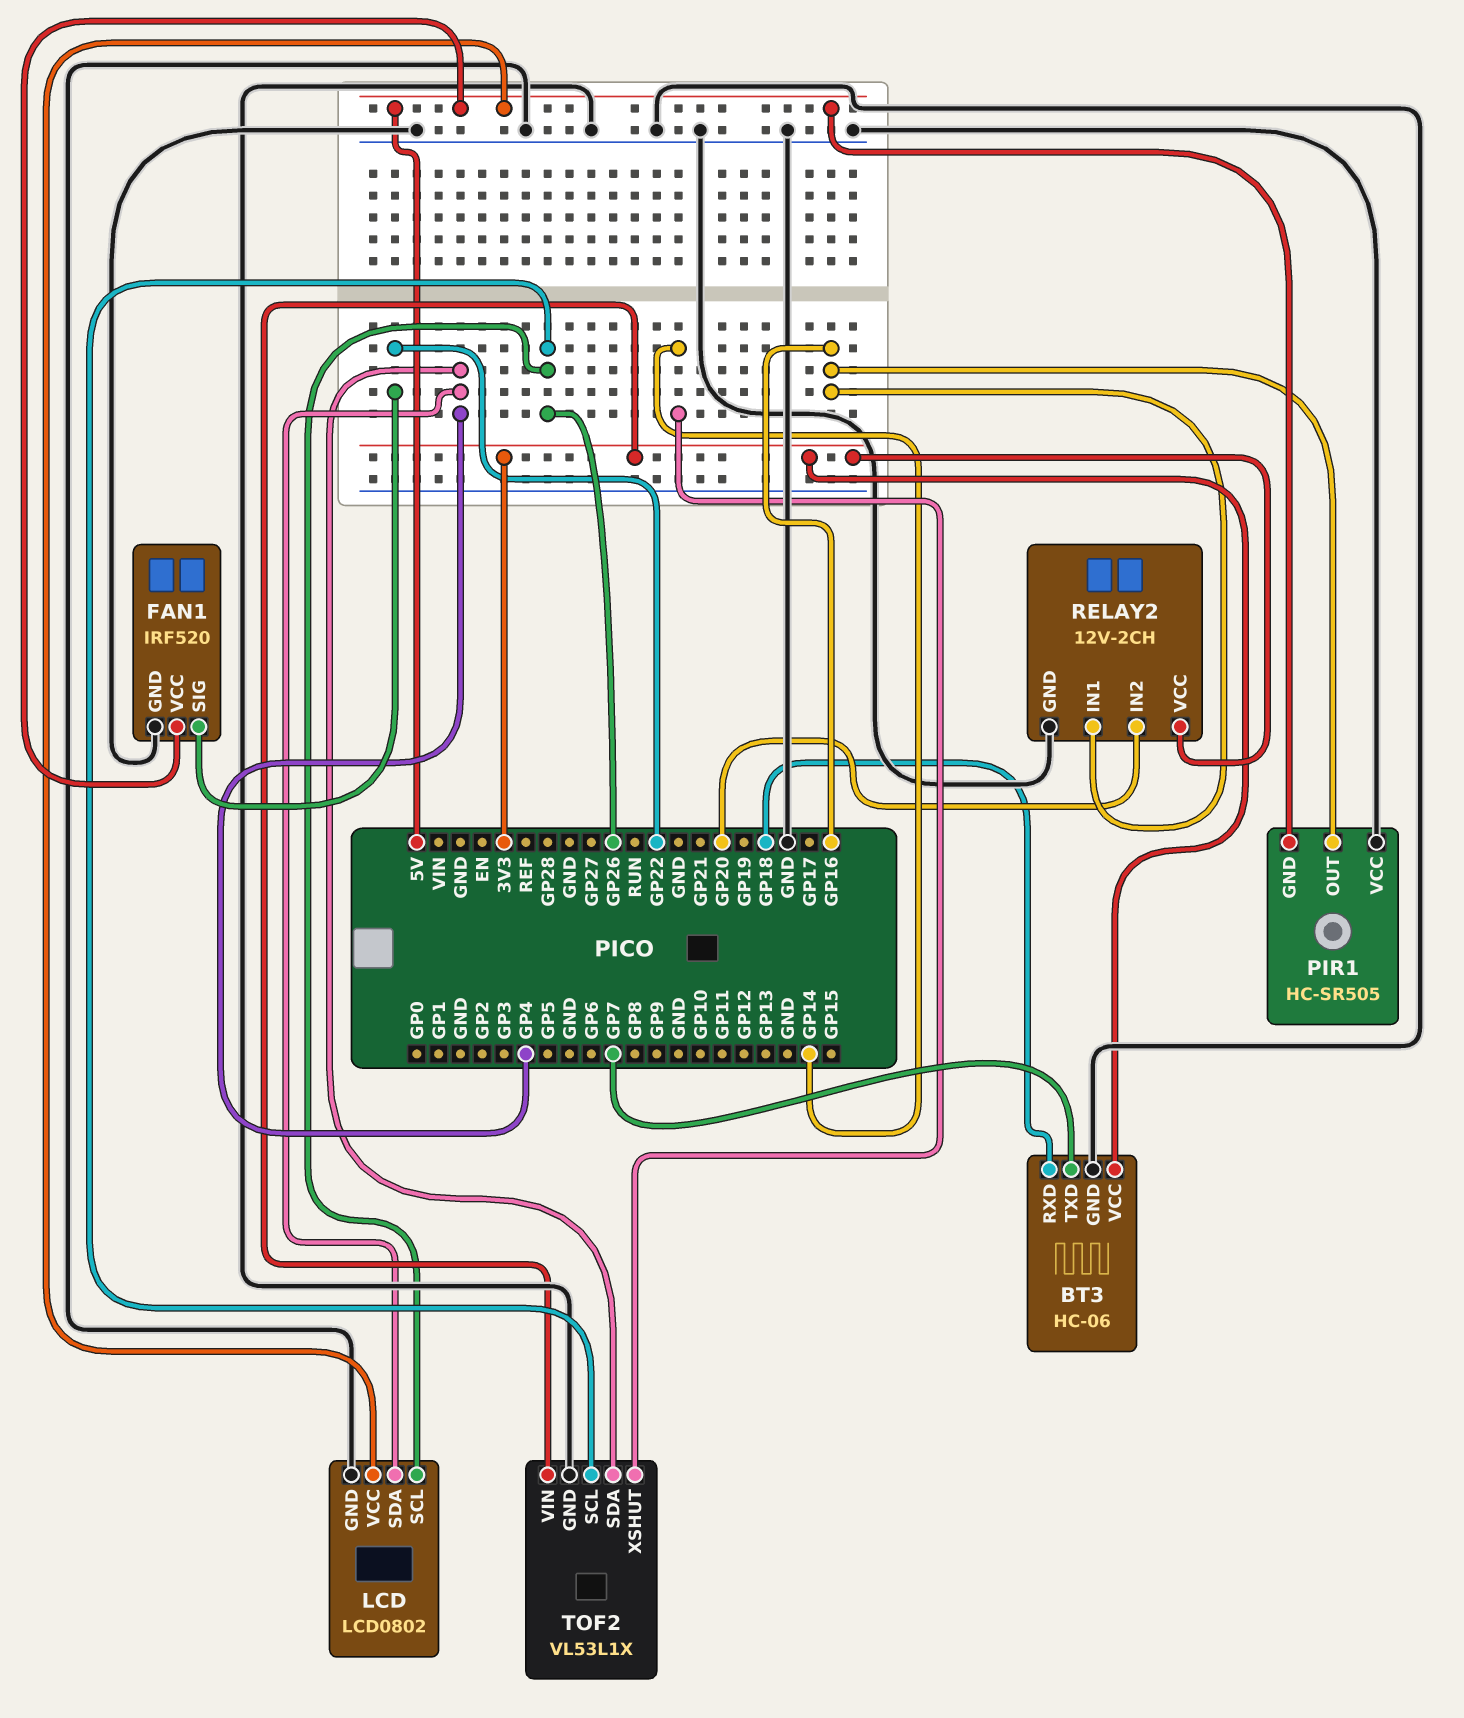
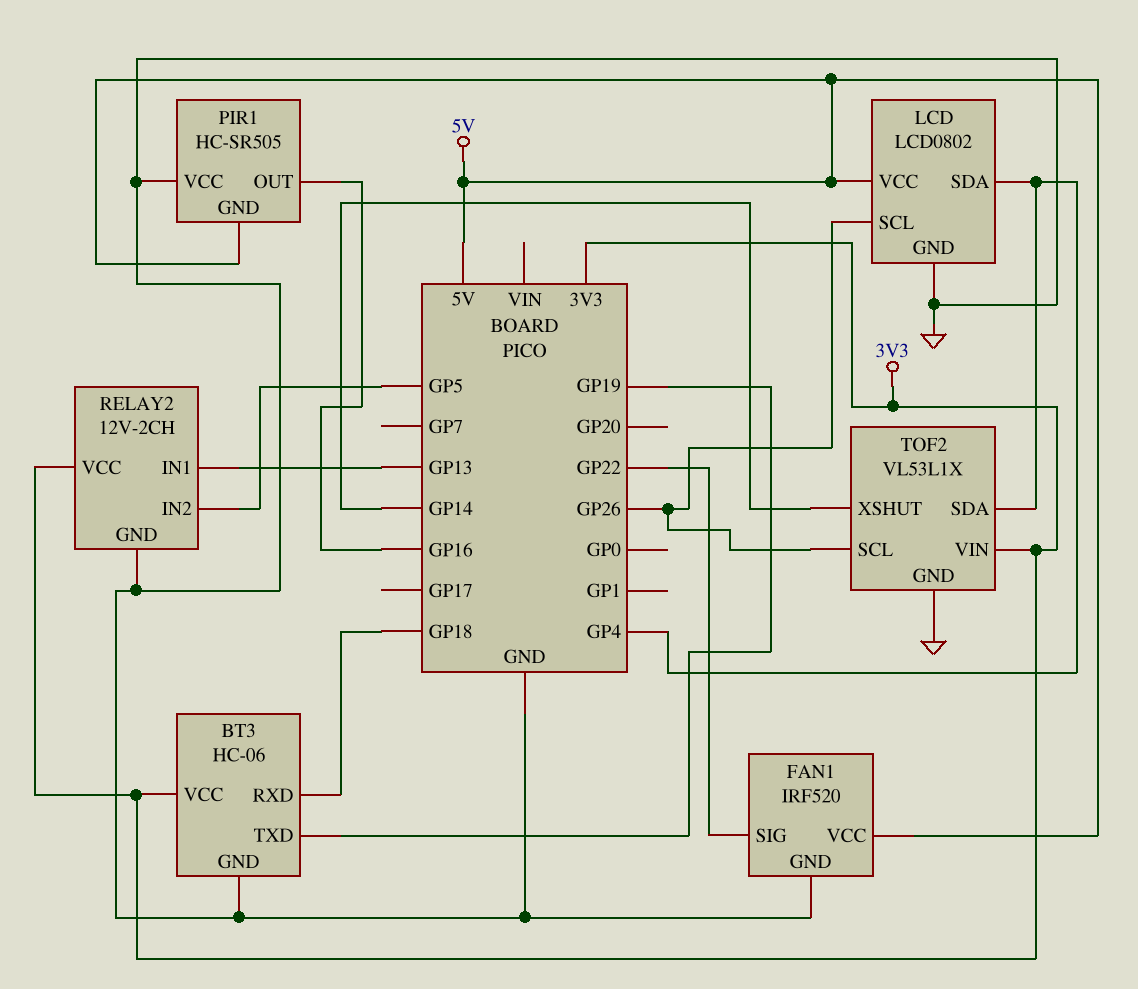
BT3 pin TXD: GP7 -> GP19
RELAY2 pin IN1: GP16 -> GP13
RELAY2 pin IN2: GP20 -> GP5

